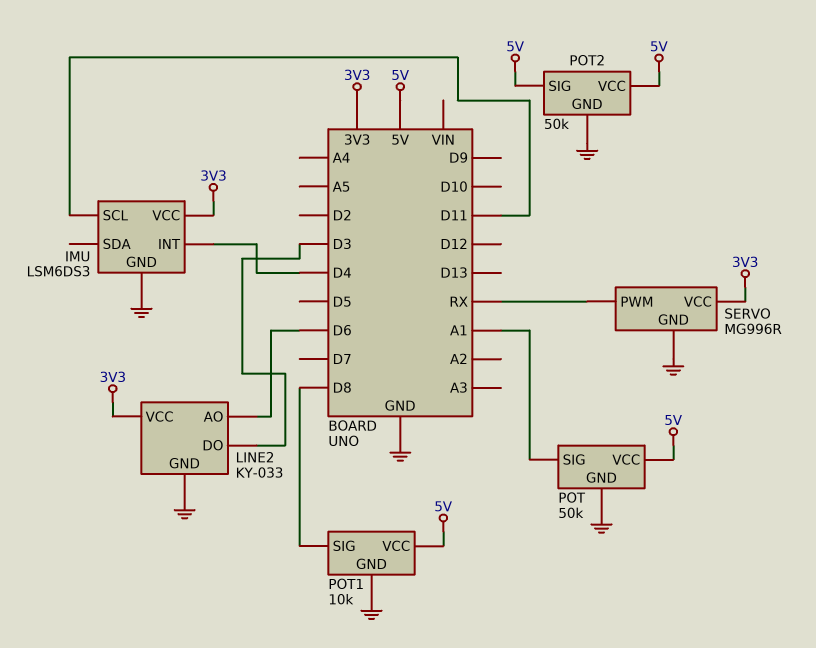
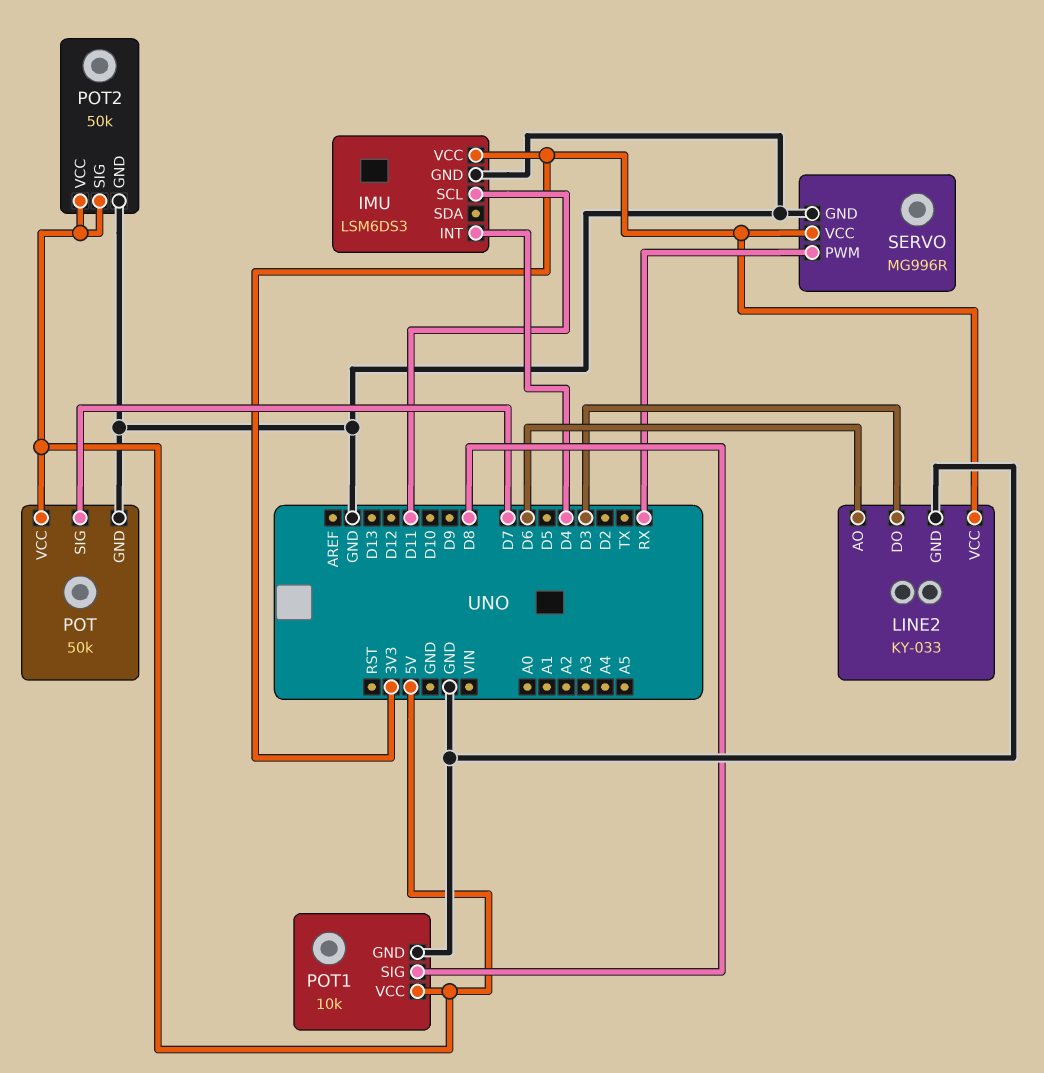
POT pin SIG: A1 -> D7

